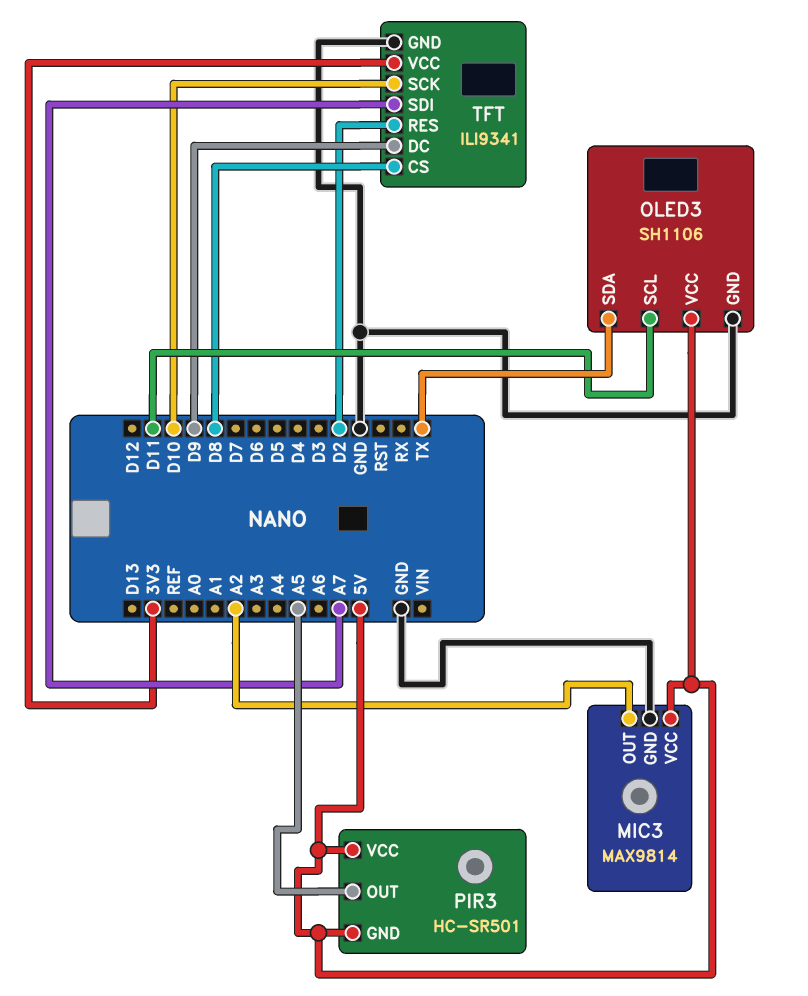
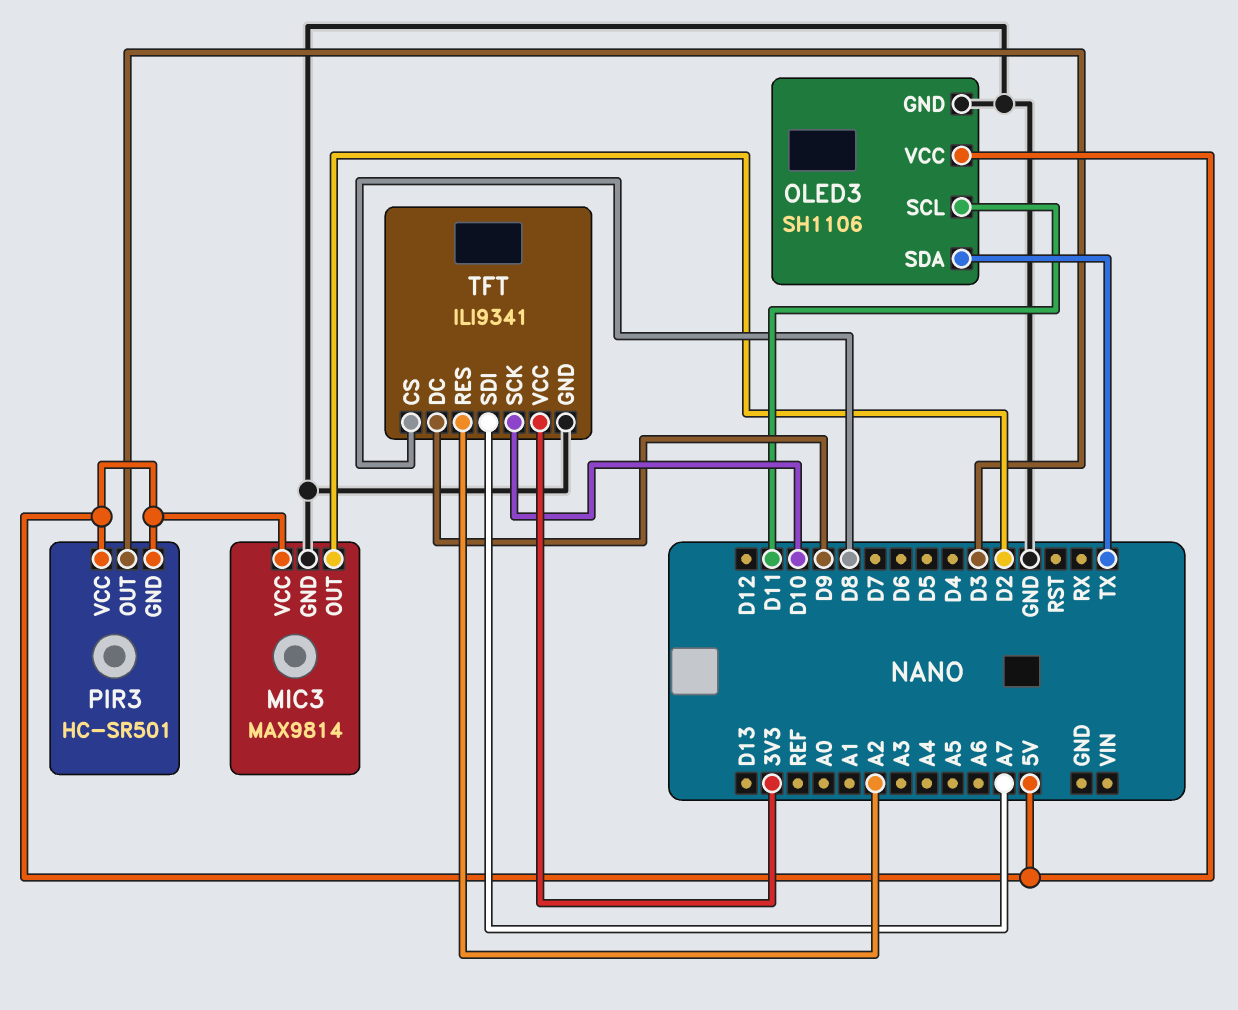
MIC3 pin OUT: A2 -> D2
PIR3 pin OUT: A5 -> D3
TFT pin RES: D2 -> A2

